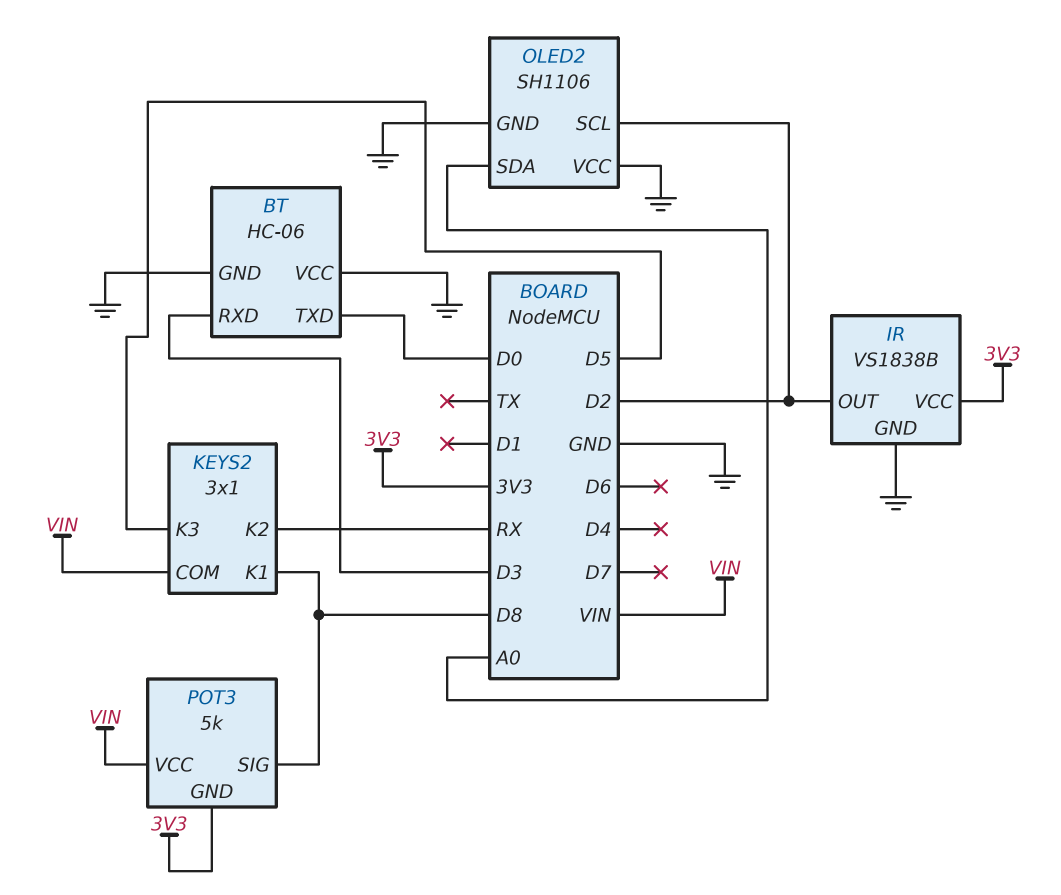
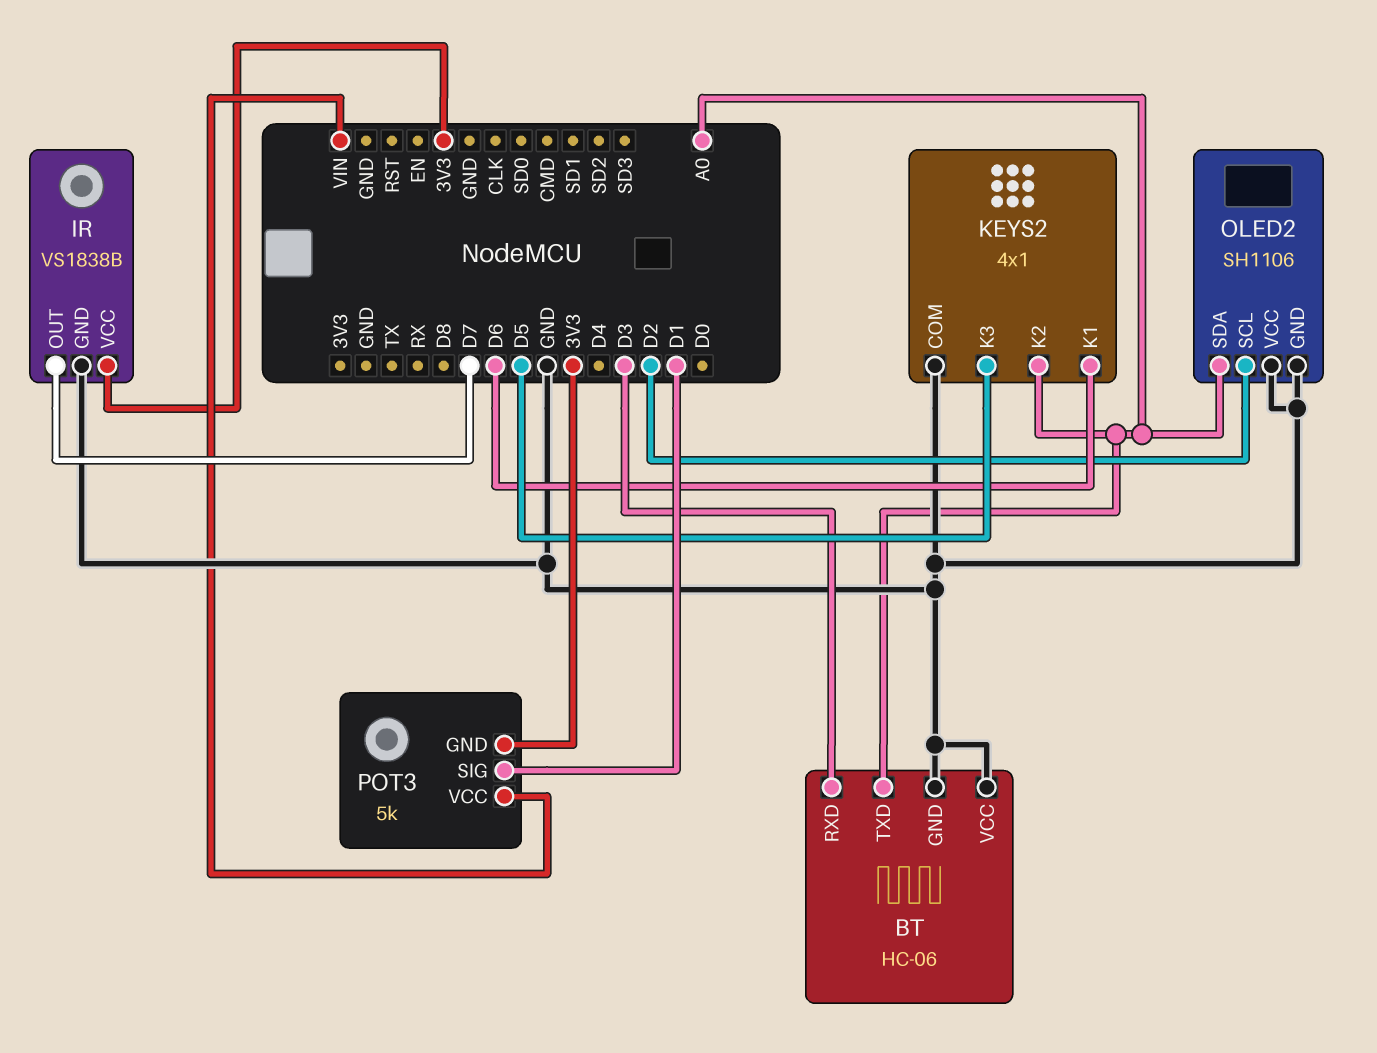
BT pin TXD: D0 -> A0
IR pin OUT: D2 -> D7
KEYS2: 3x1 -> 4x1
KEYS2 pin COM: VIN -> GND
KEYS2 pin K1: D8 -> D6
KEYS2 pin K2: RX -> A0
POT3 pin SIG: D8 -> D1

